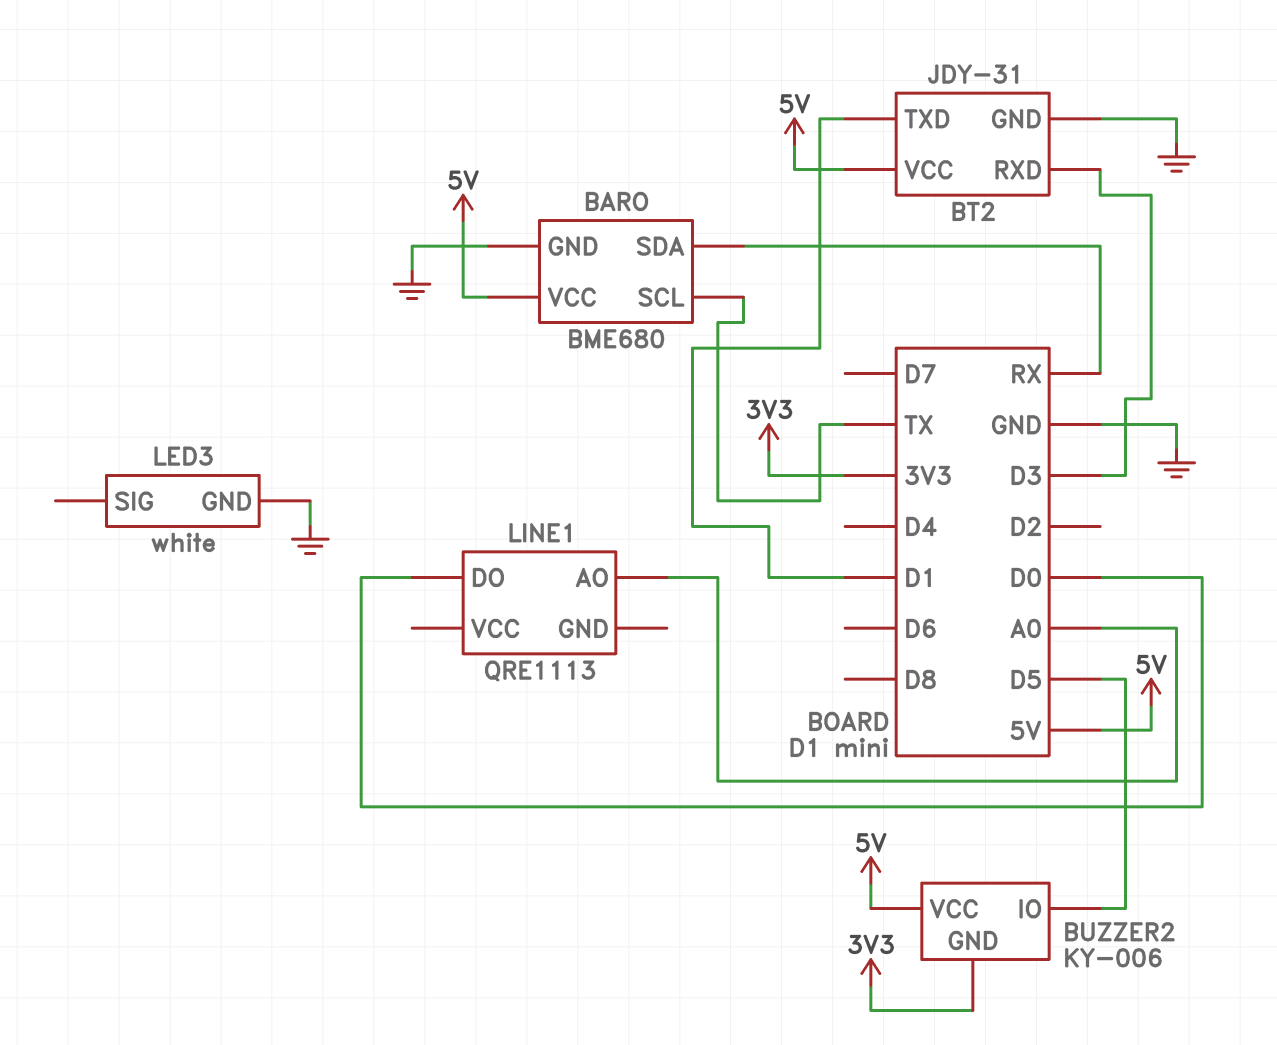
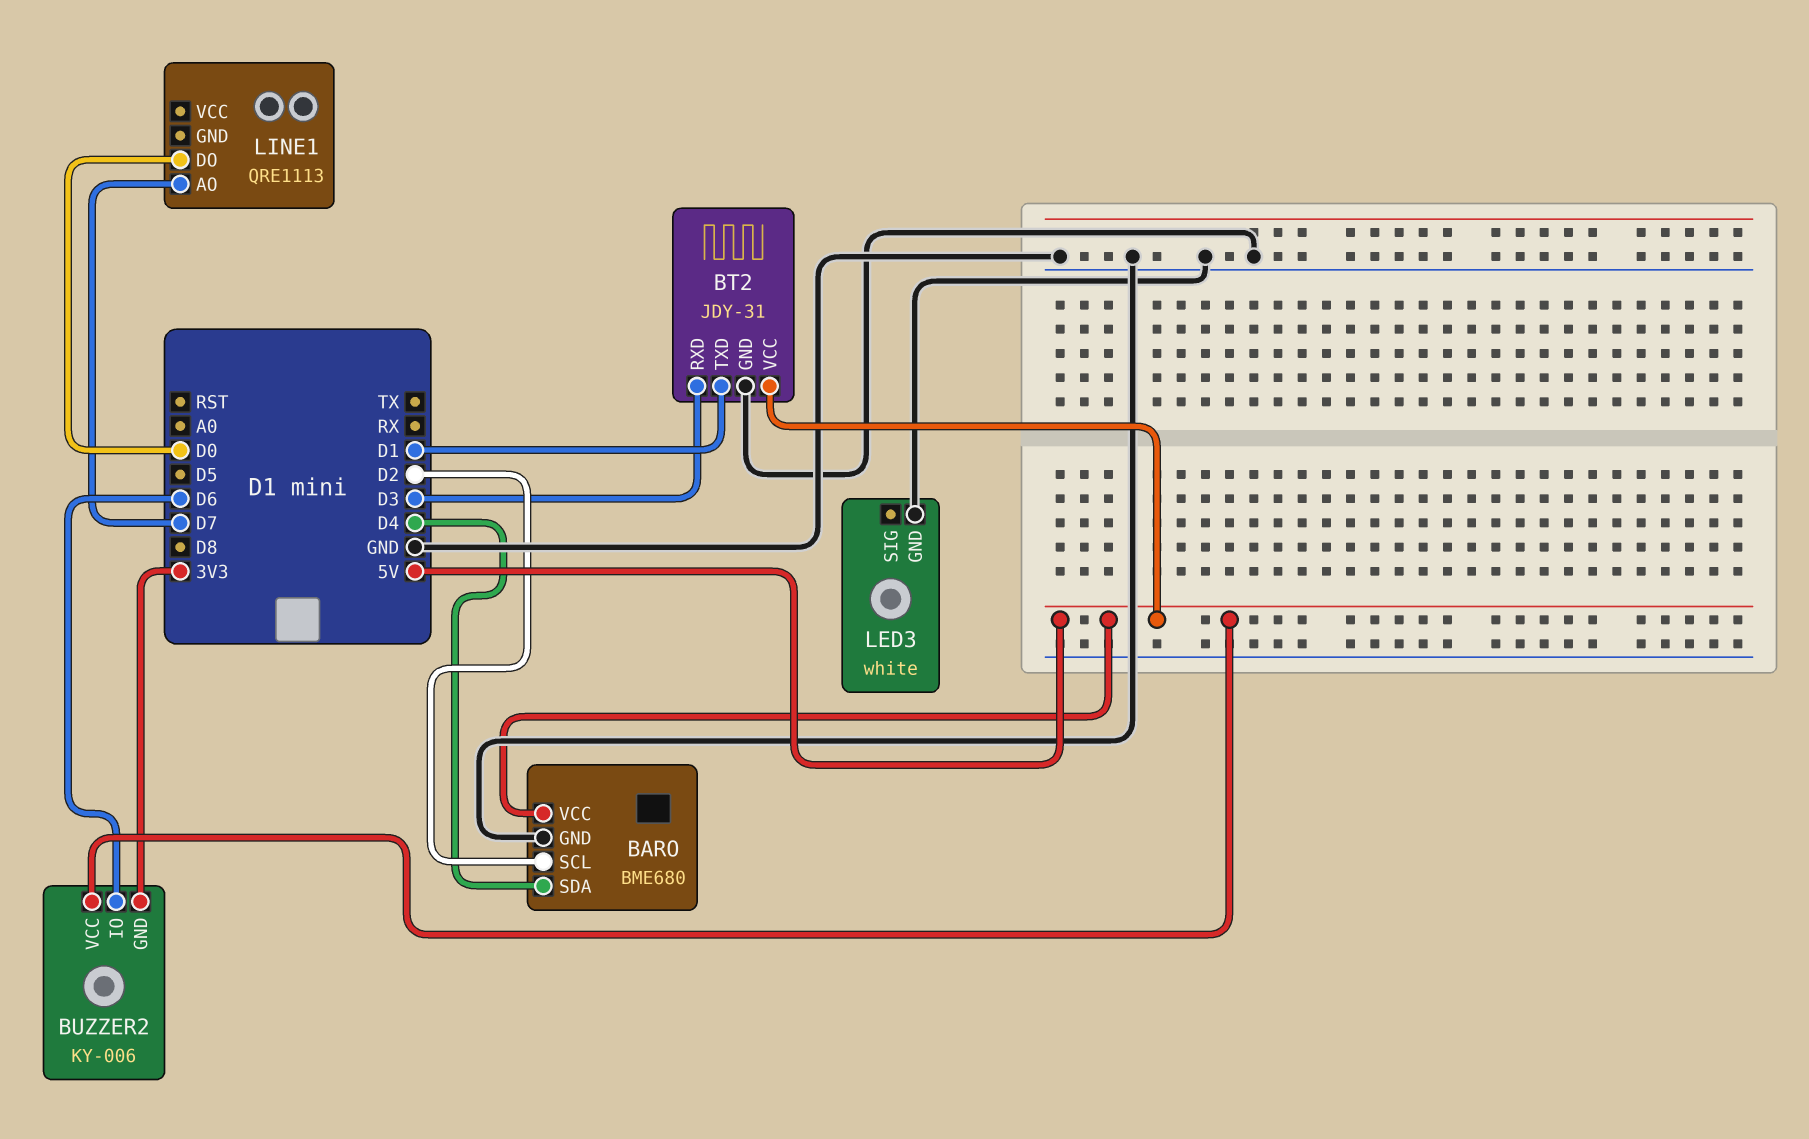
BARO pin SCL: TX -> D2
BARO pin SDA: RX -> D4
BUZZER2 pin IO: D5 -> D6
LINE1 pin AO: A0 -> D7

